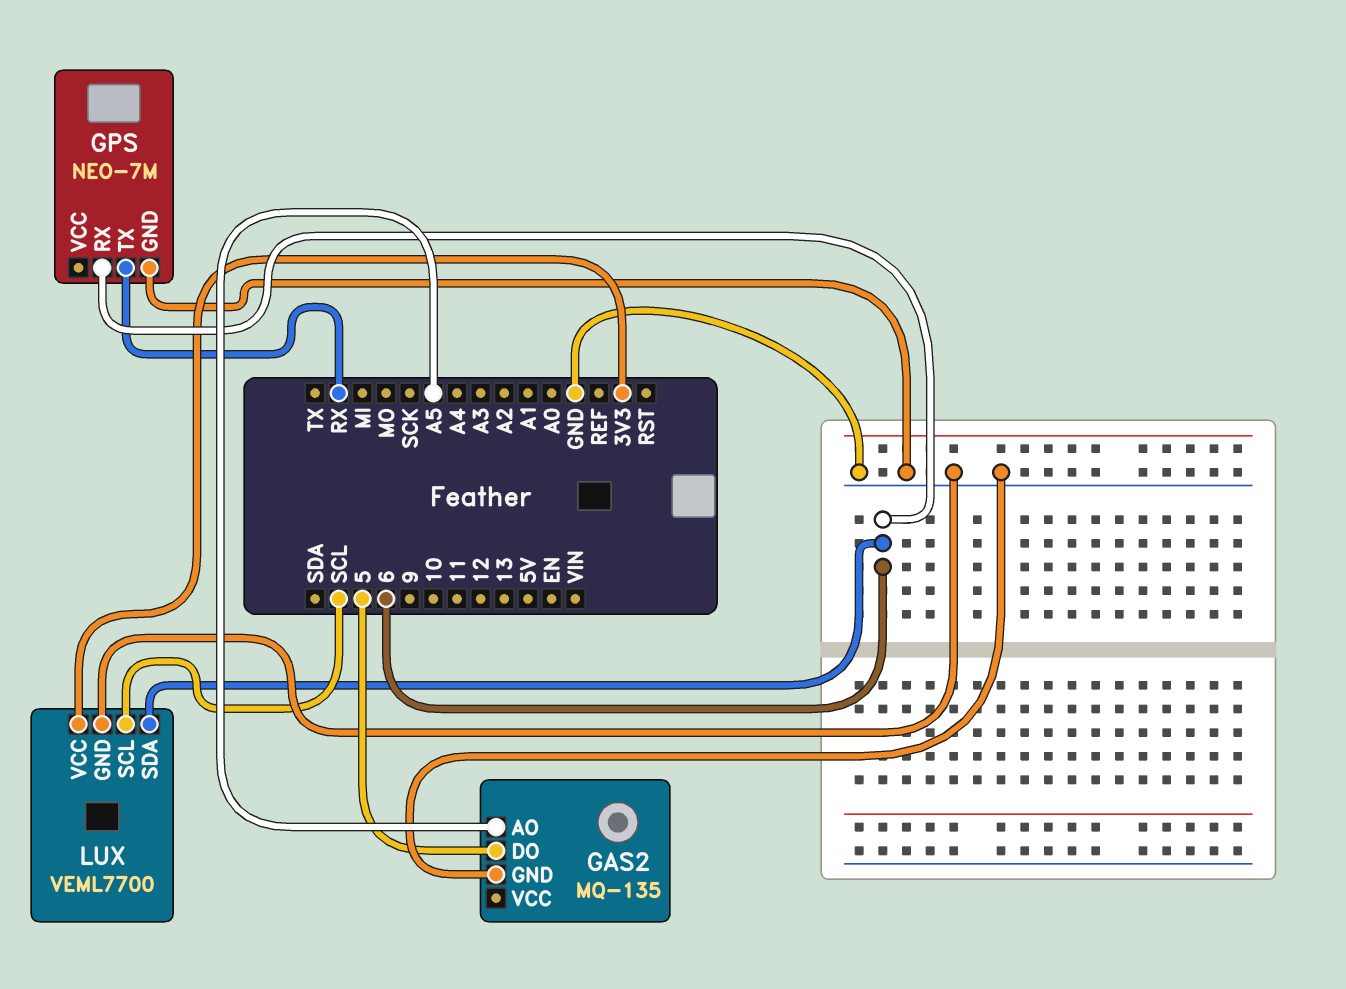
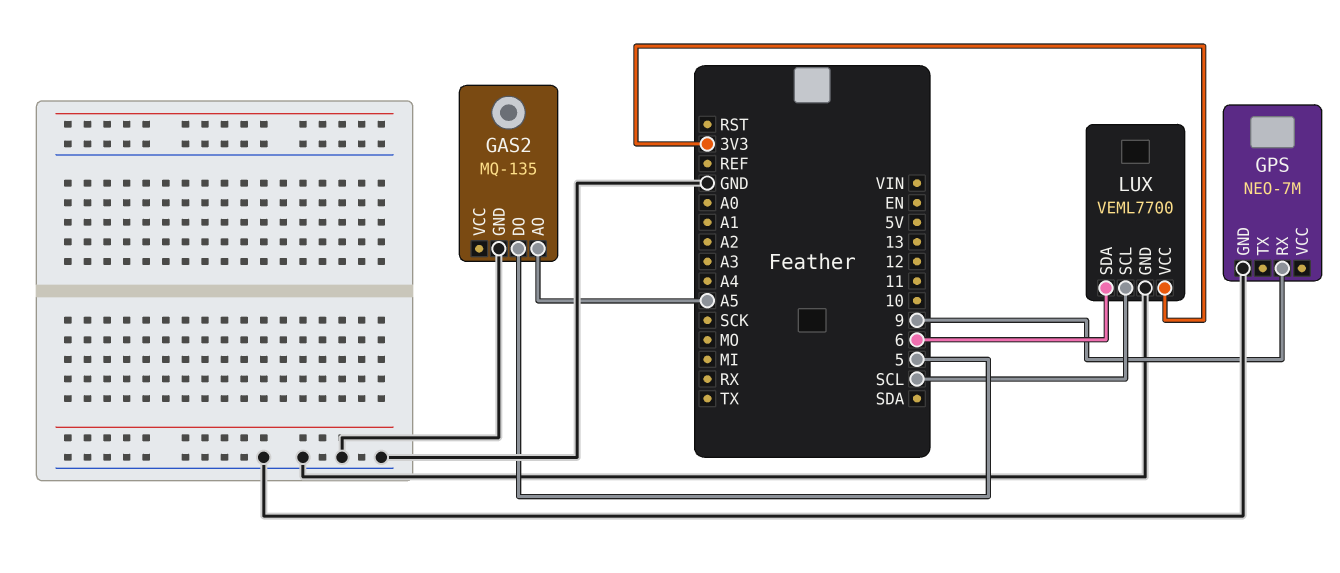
GPS pin RX: 6 -> 9
GPS pin TX: RX -> none

